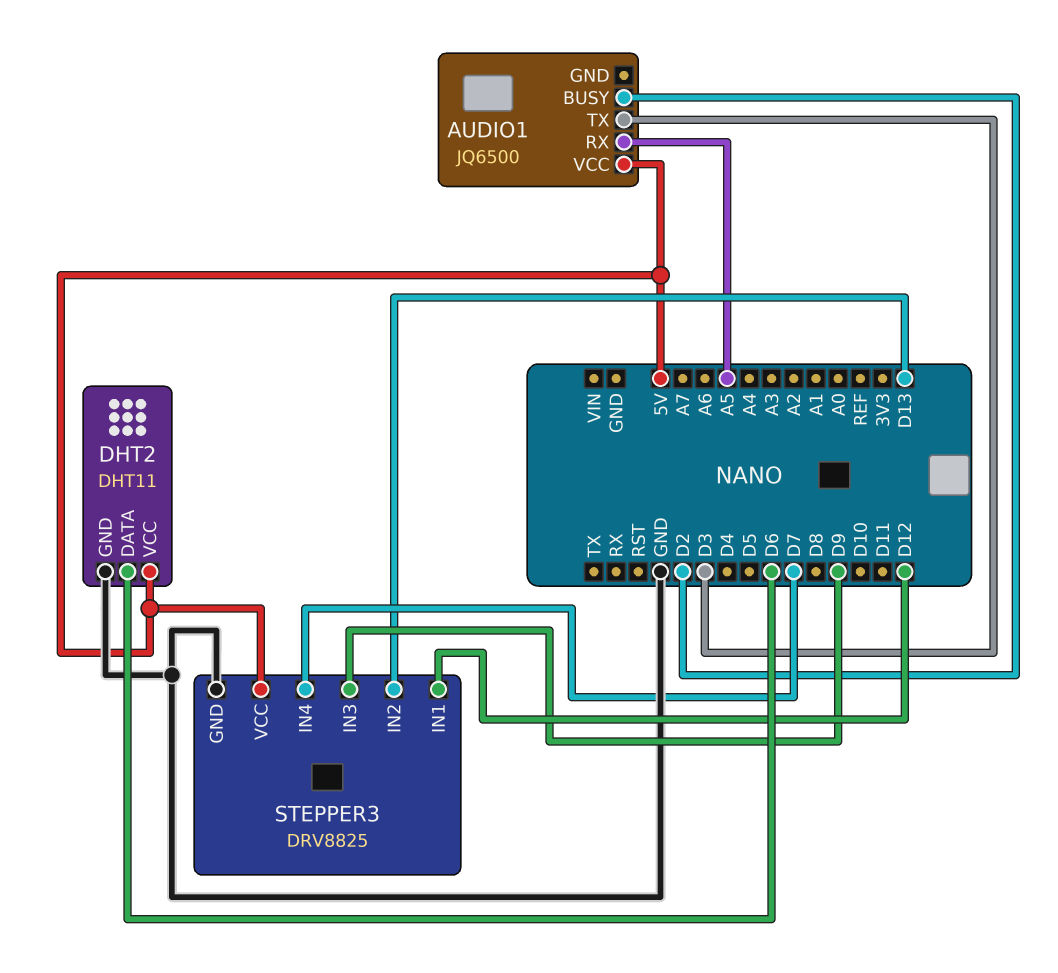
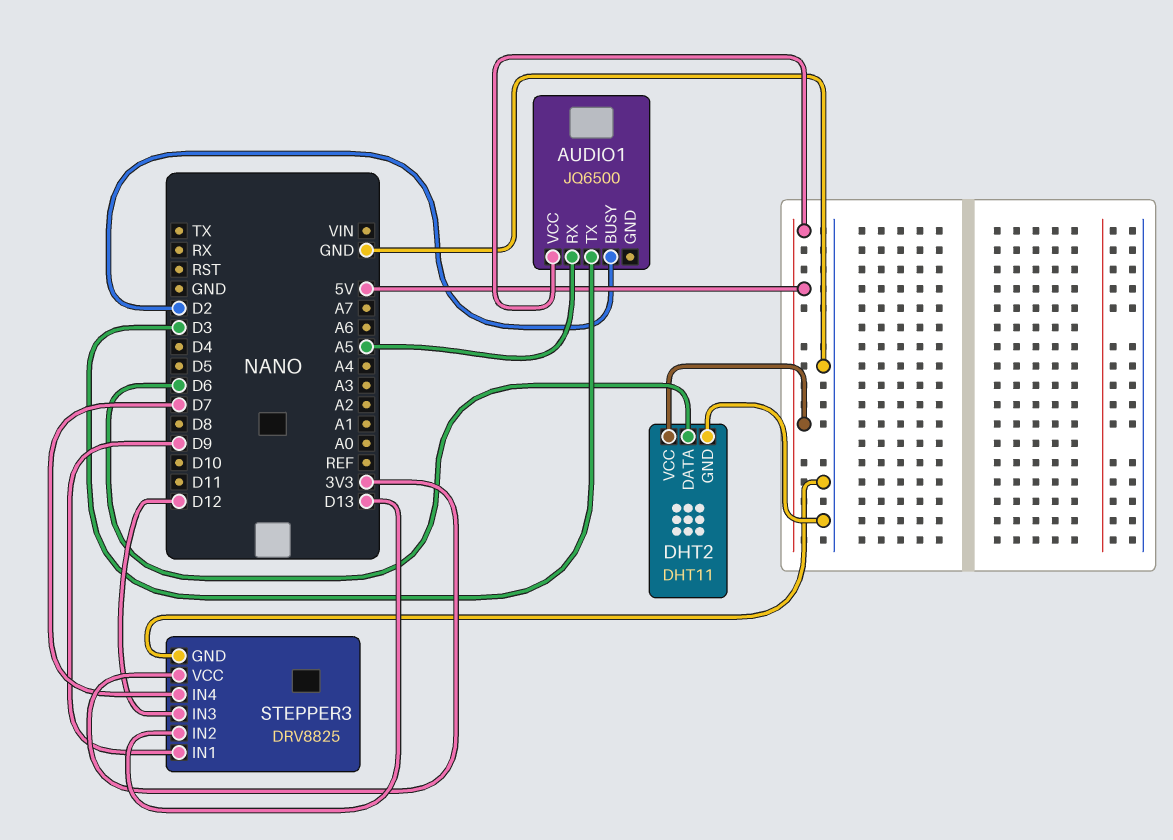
STEPPER3 pin IN1: D12 -> D9
STEPPER3 pin IN3: D9 -> D12
STEPPER3 pin VCC: 5V -> 3V3

